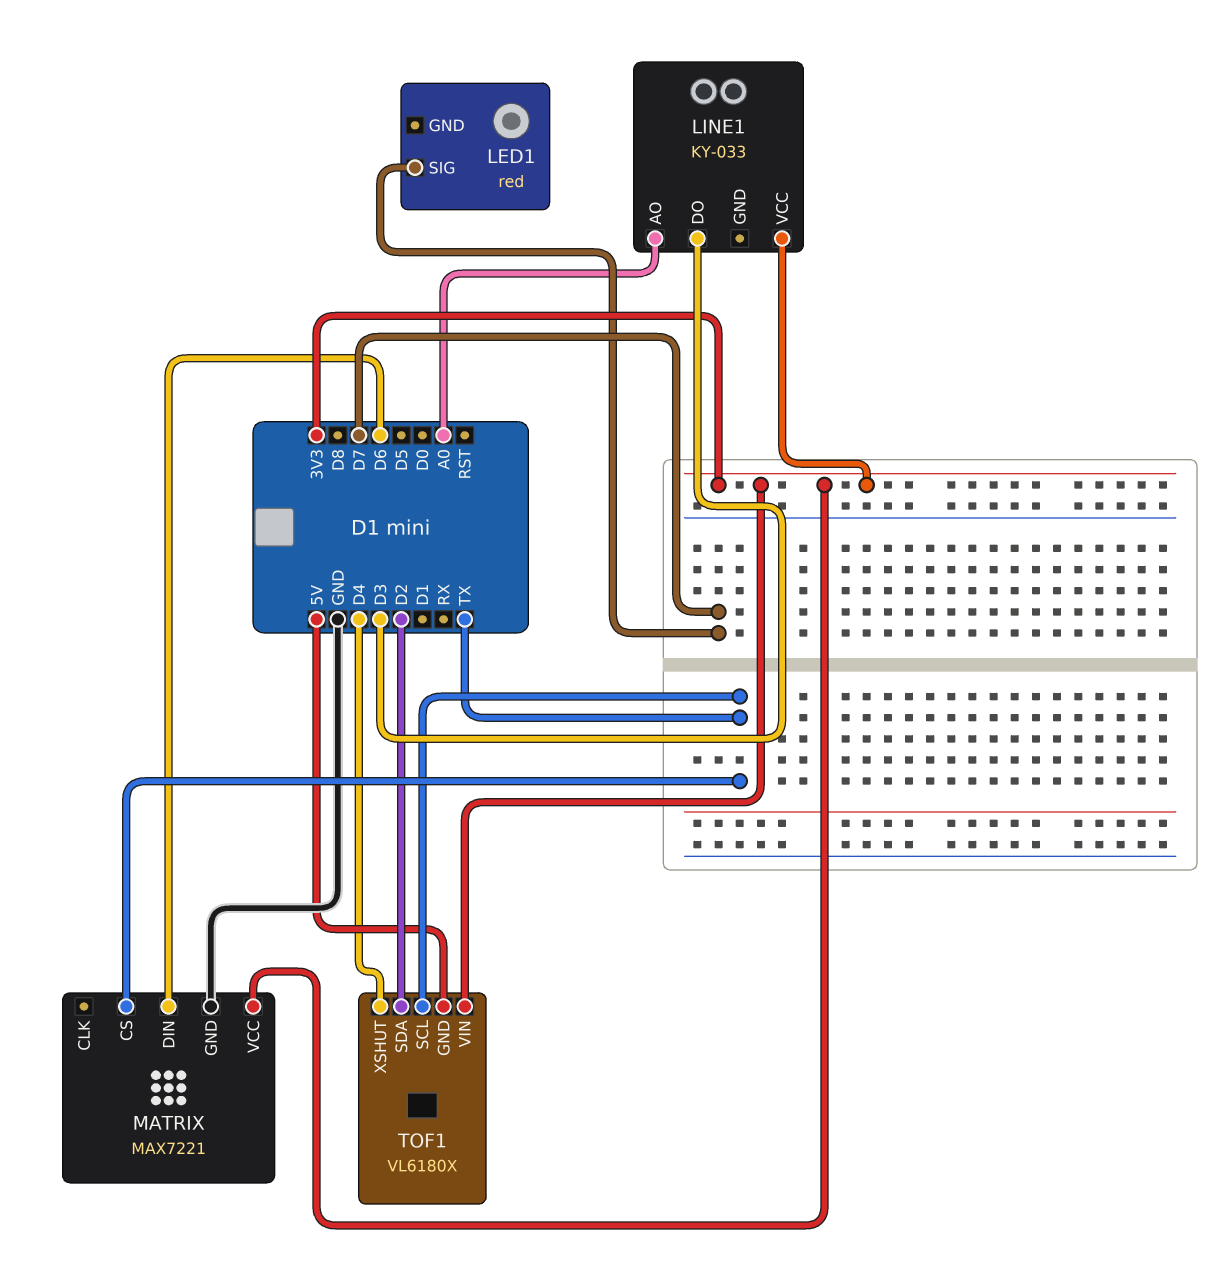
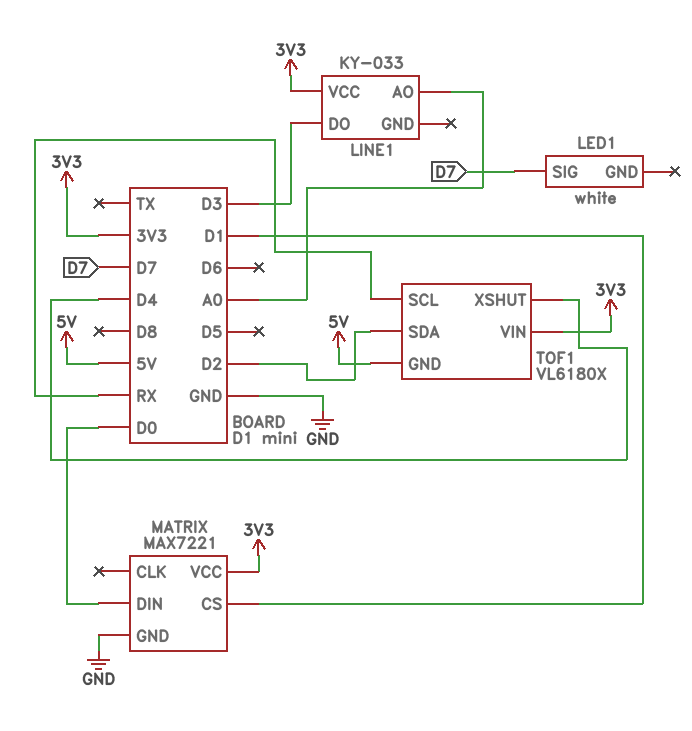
LED1: red -> white
MATRIX pin CS: TX -> D1
MATRIX pin DIN: D6 -> D0
TOF1 pin SCL: TX -> RX

